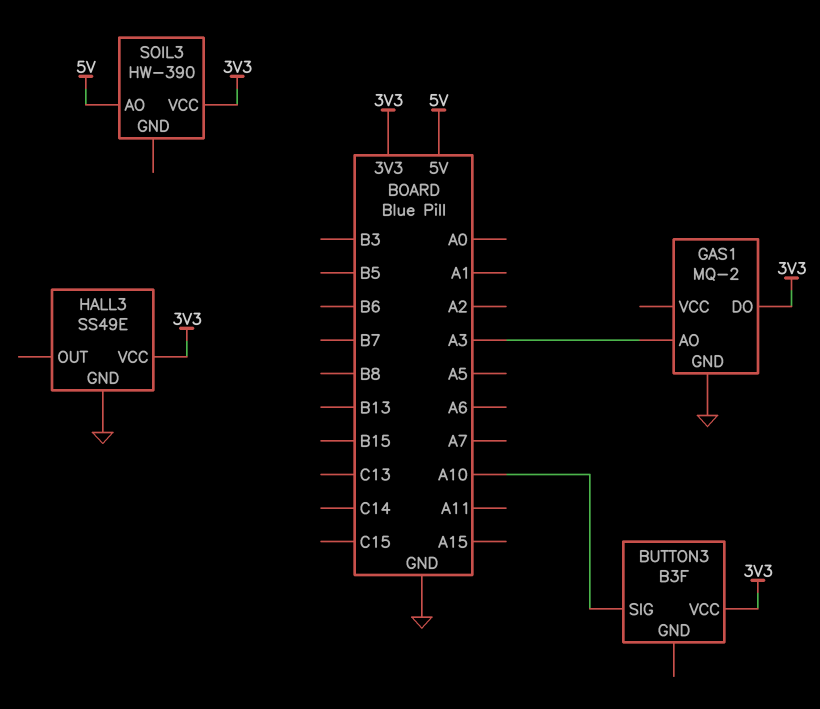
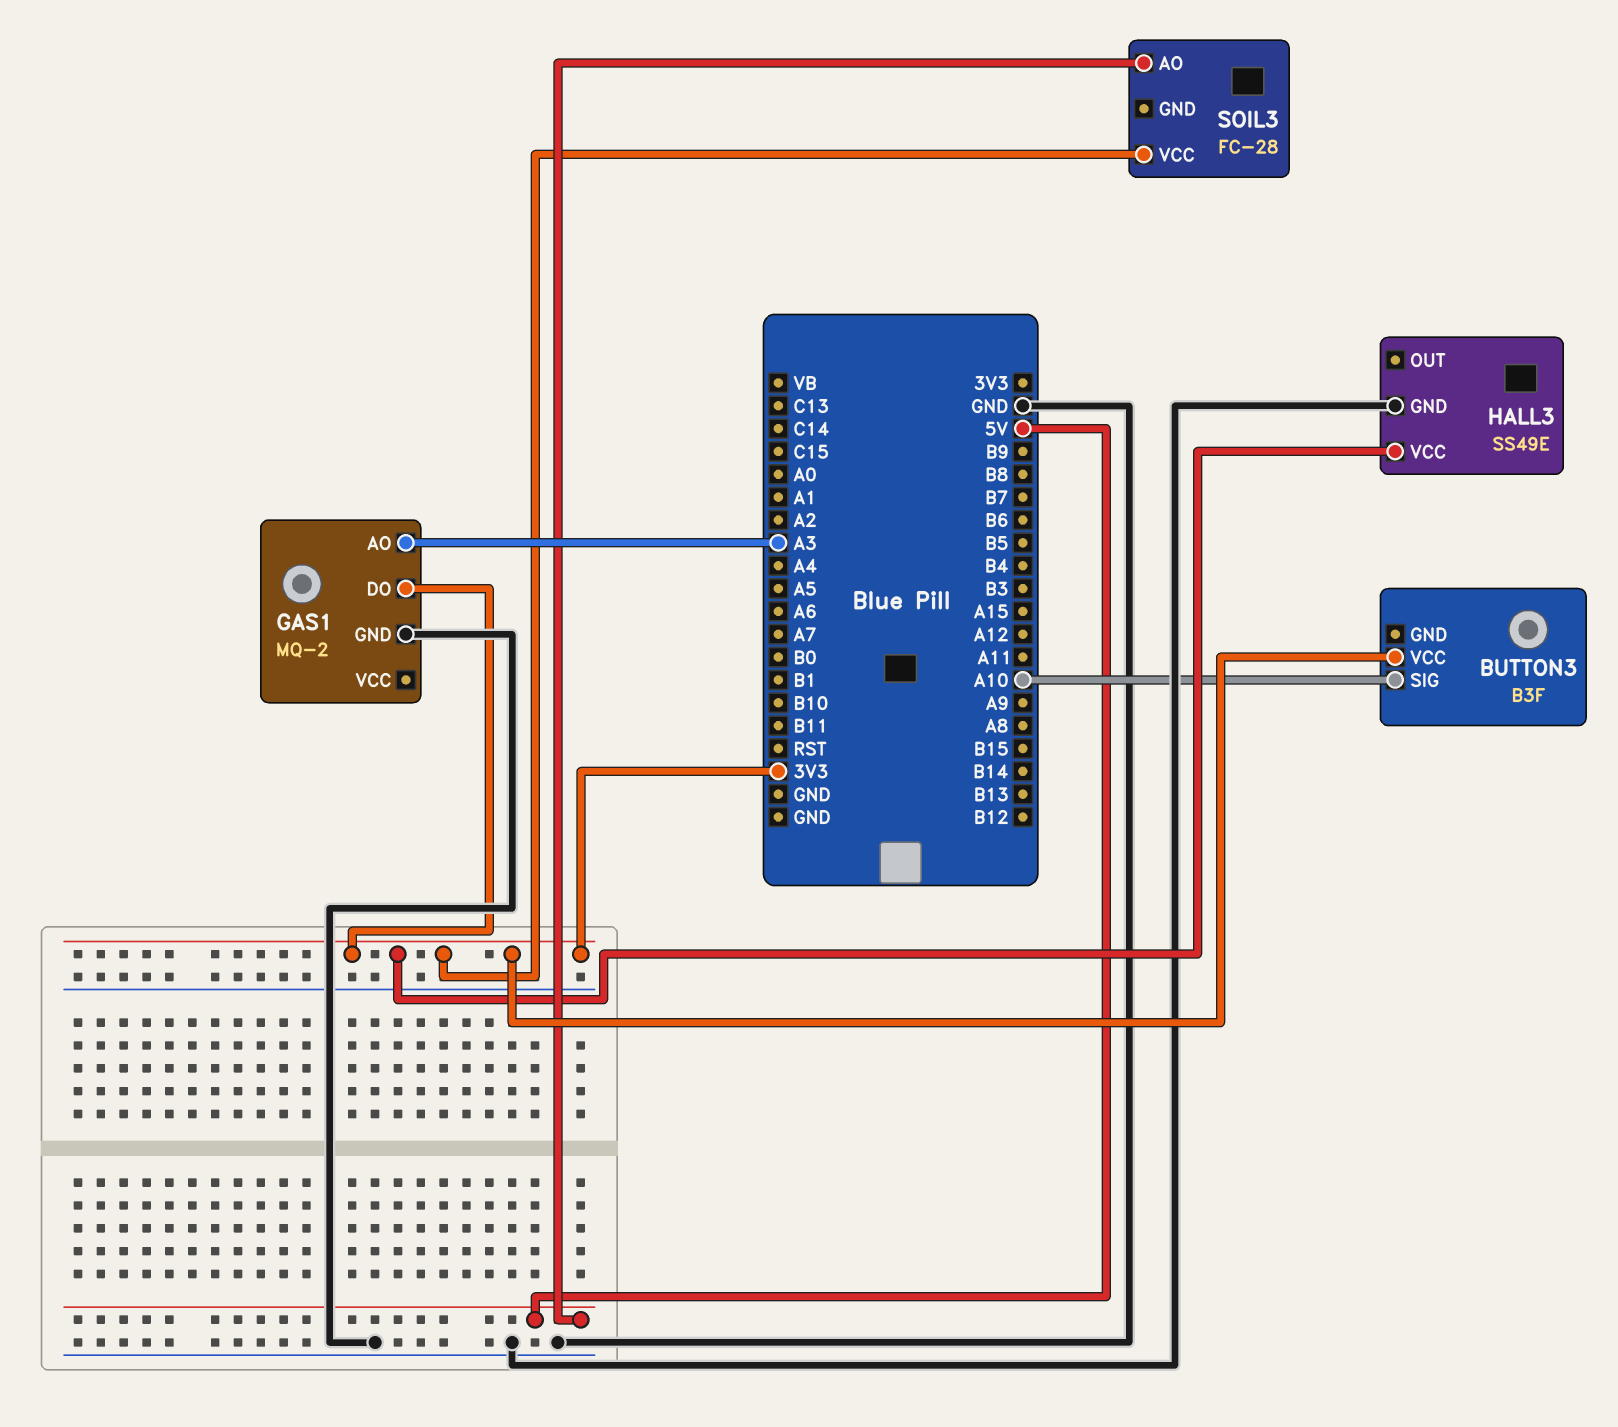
SOIL3: HW-390 -> FC-28

